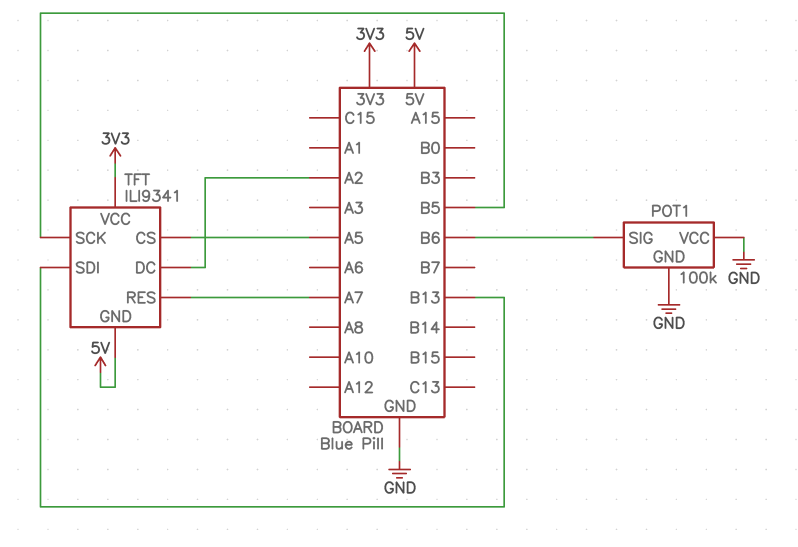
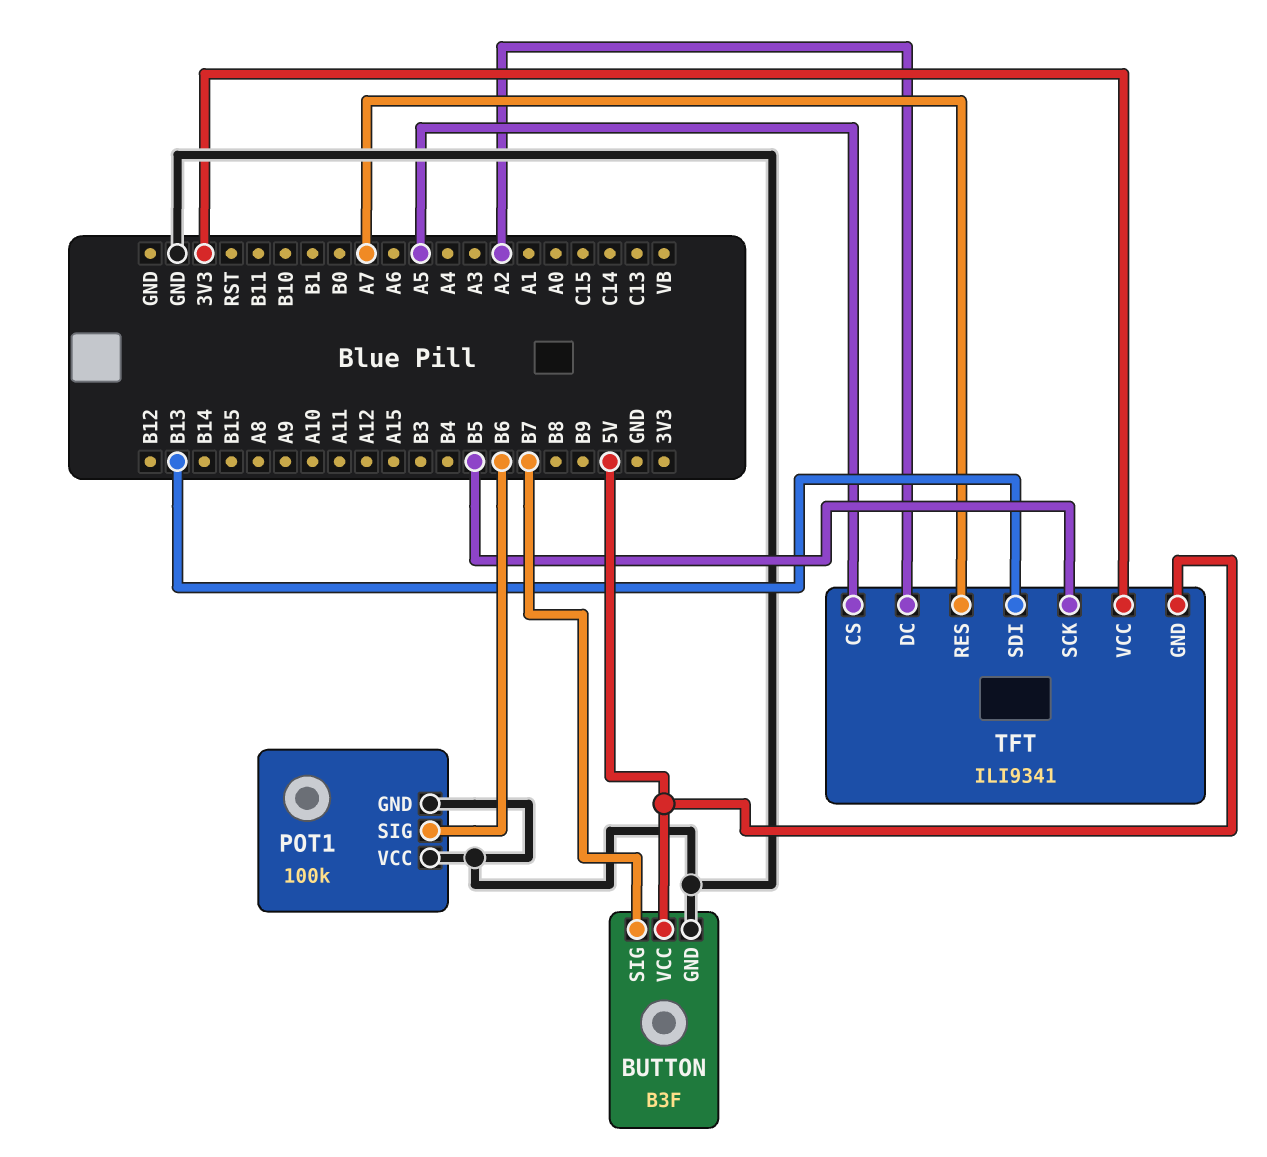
BUTTON: none -> B3F
BUTTON pin GND: none -> GND
BUTTON pin SIG: none -> B7
BUTTON pin VCC: none -> 5V

